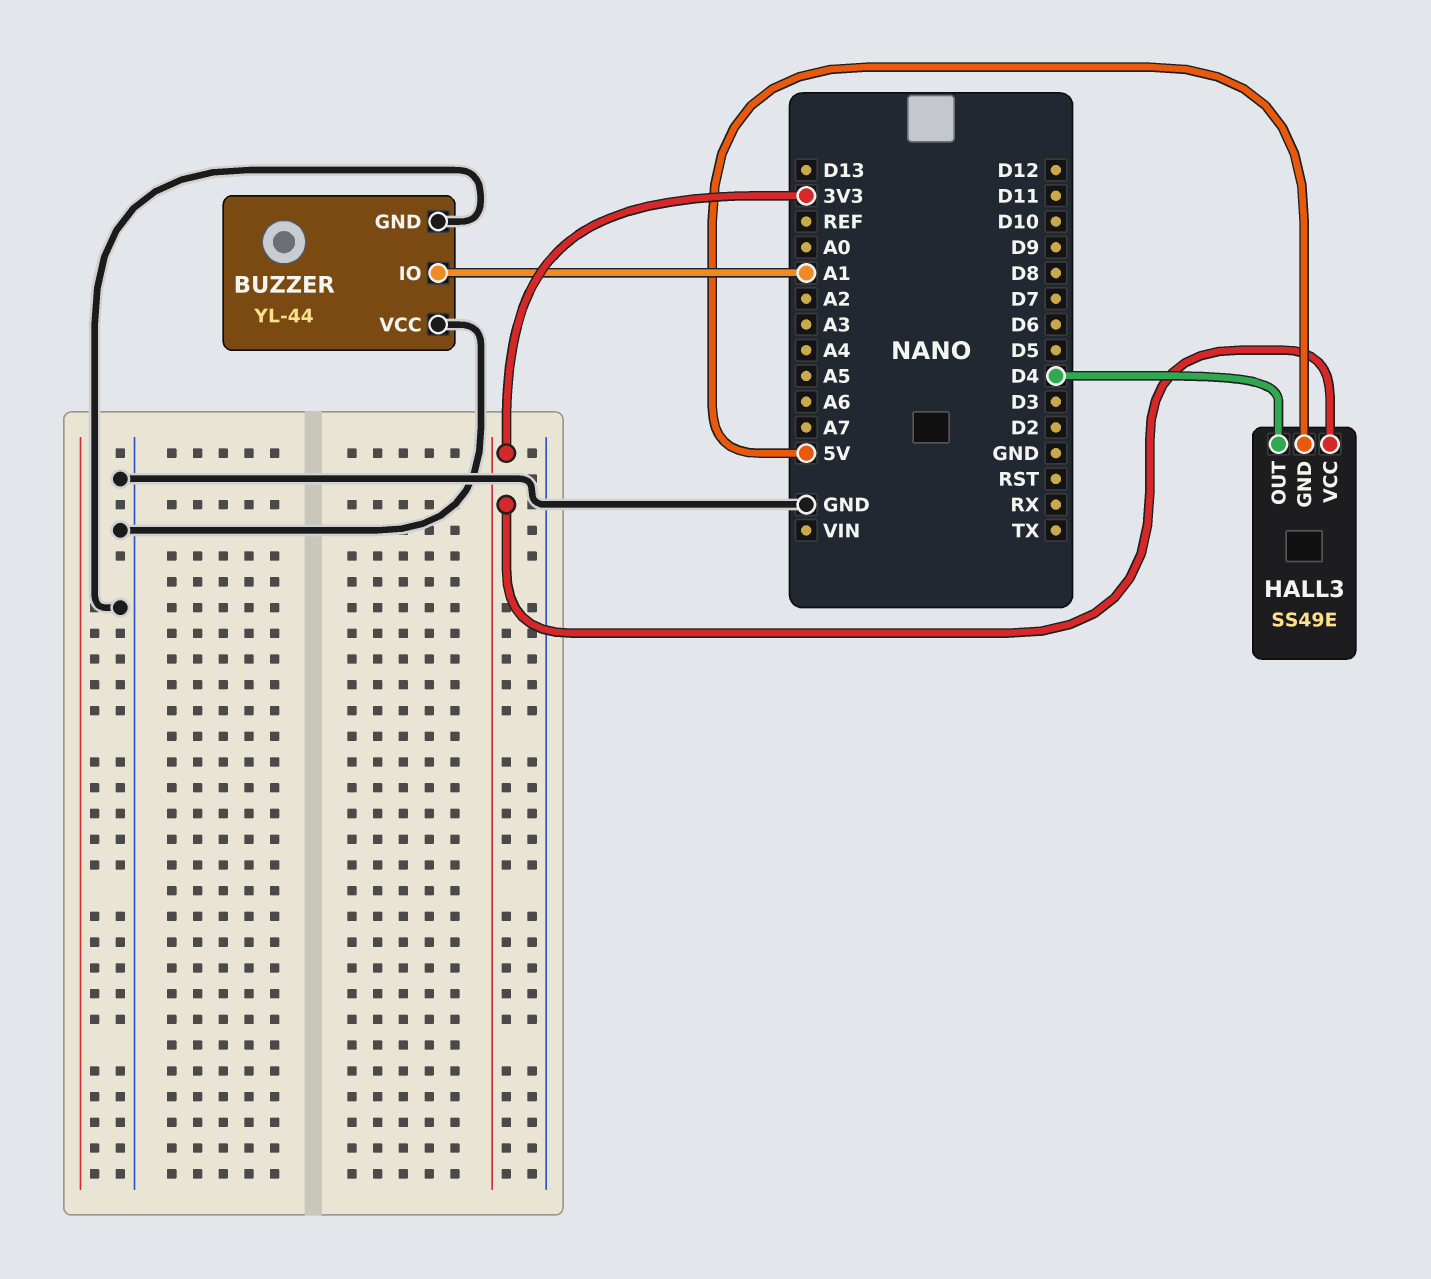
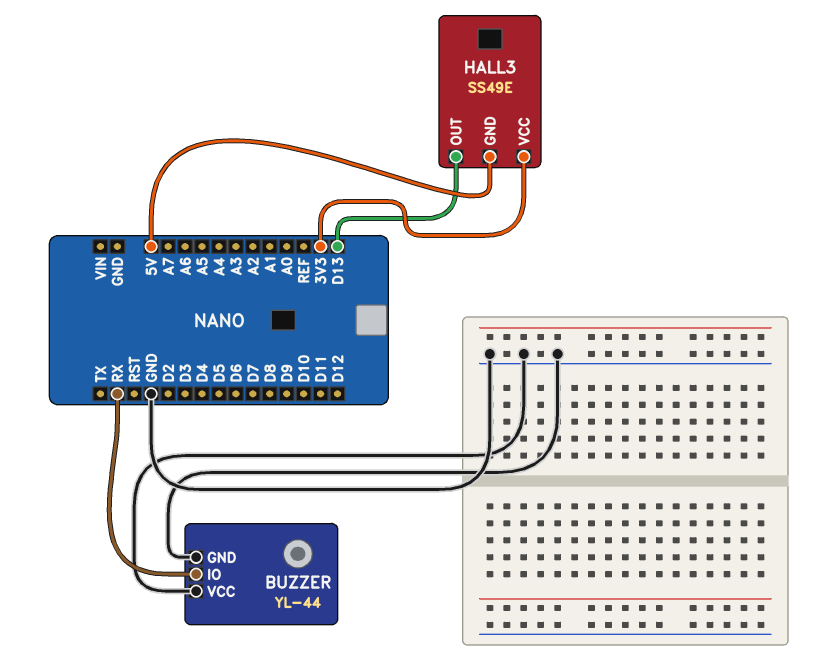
BUZZER pin IO: A1 -> RX
HALL3 pin OUT: D4 -> D13

